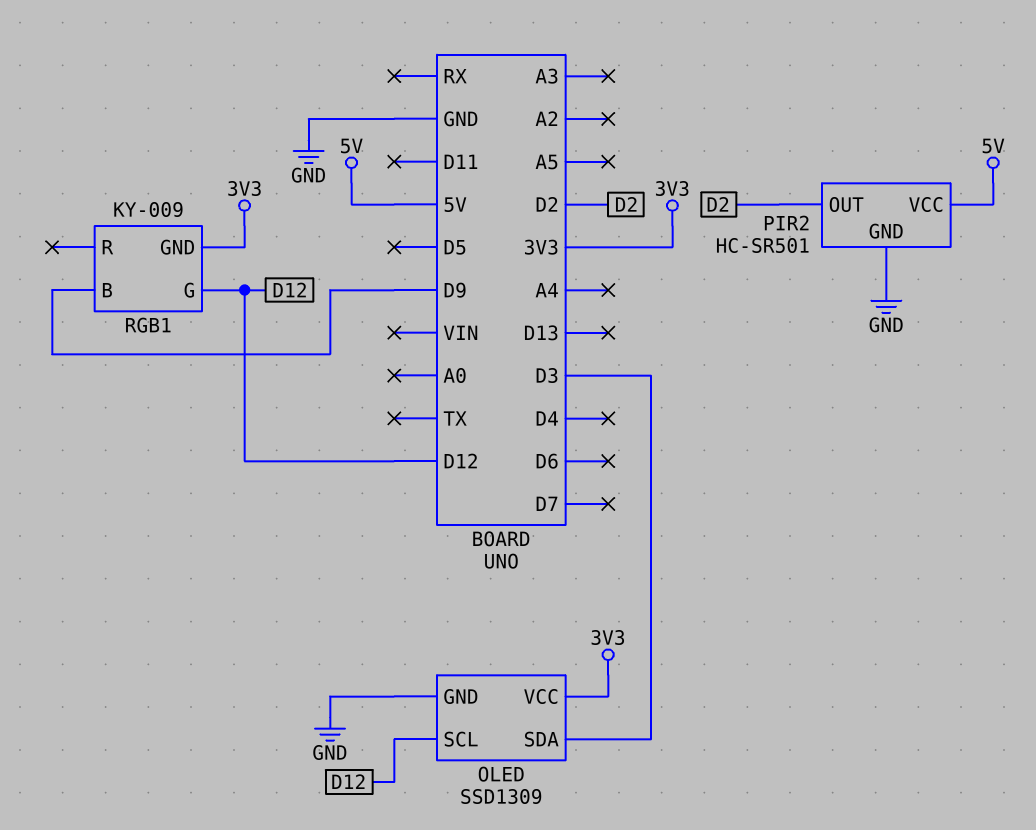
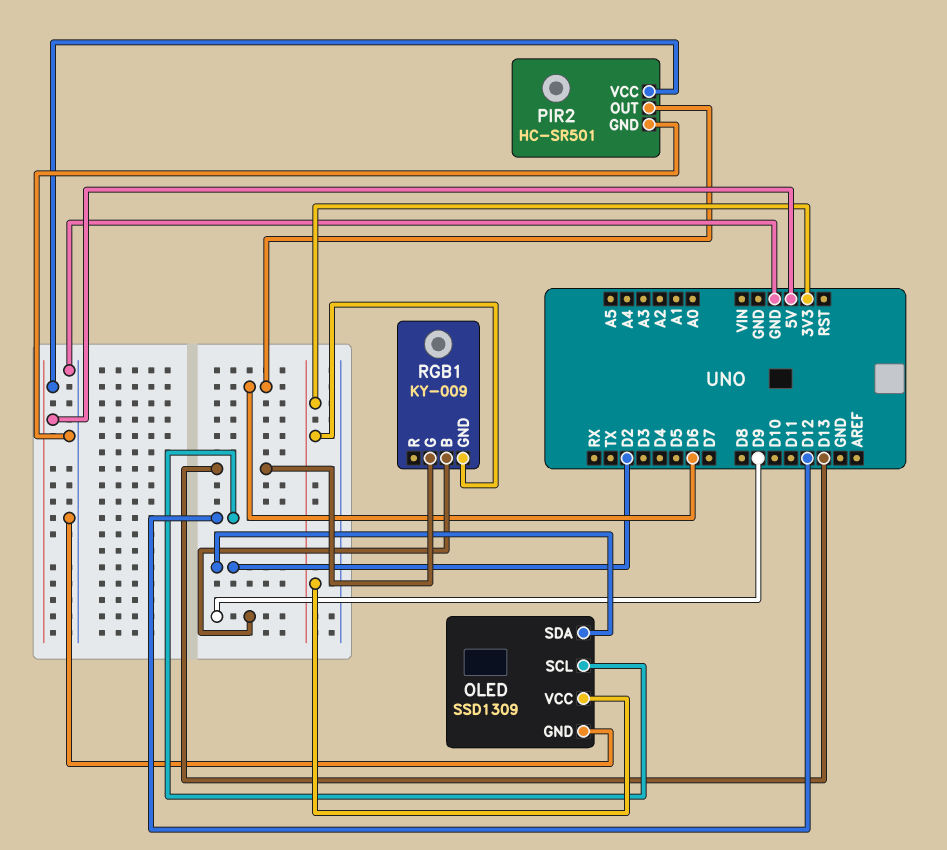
OLED pin SDA: D3 -> D2
PIR2 pin OUT: D2 -> D6
RGB1 pin G: D12 -> D13

